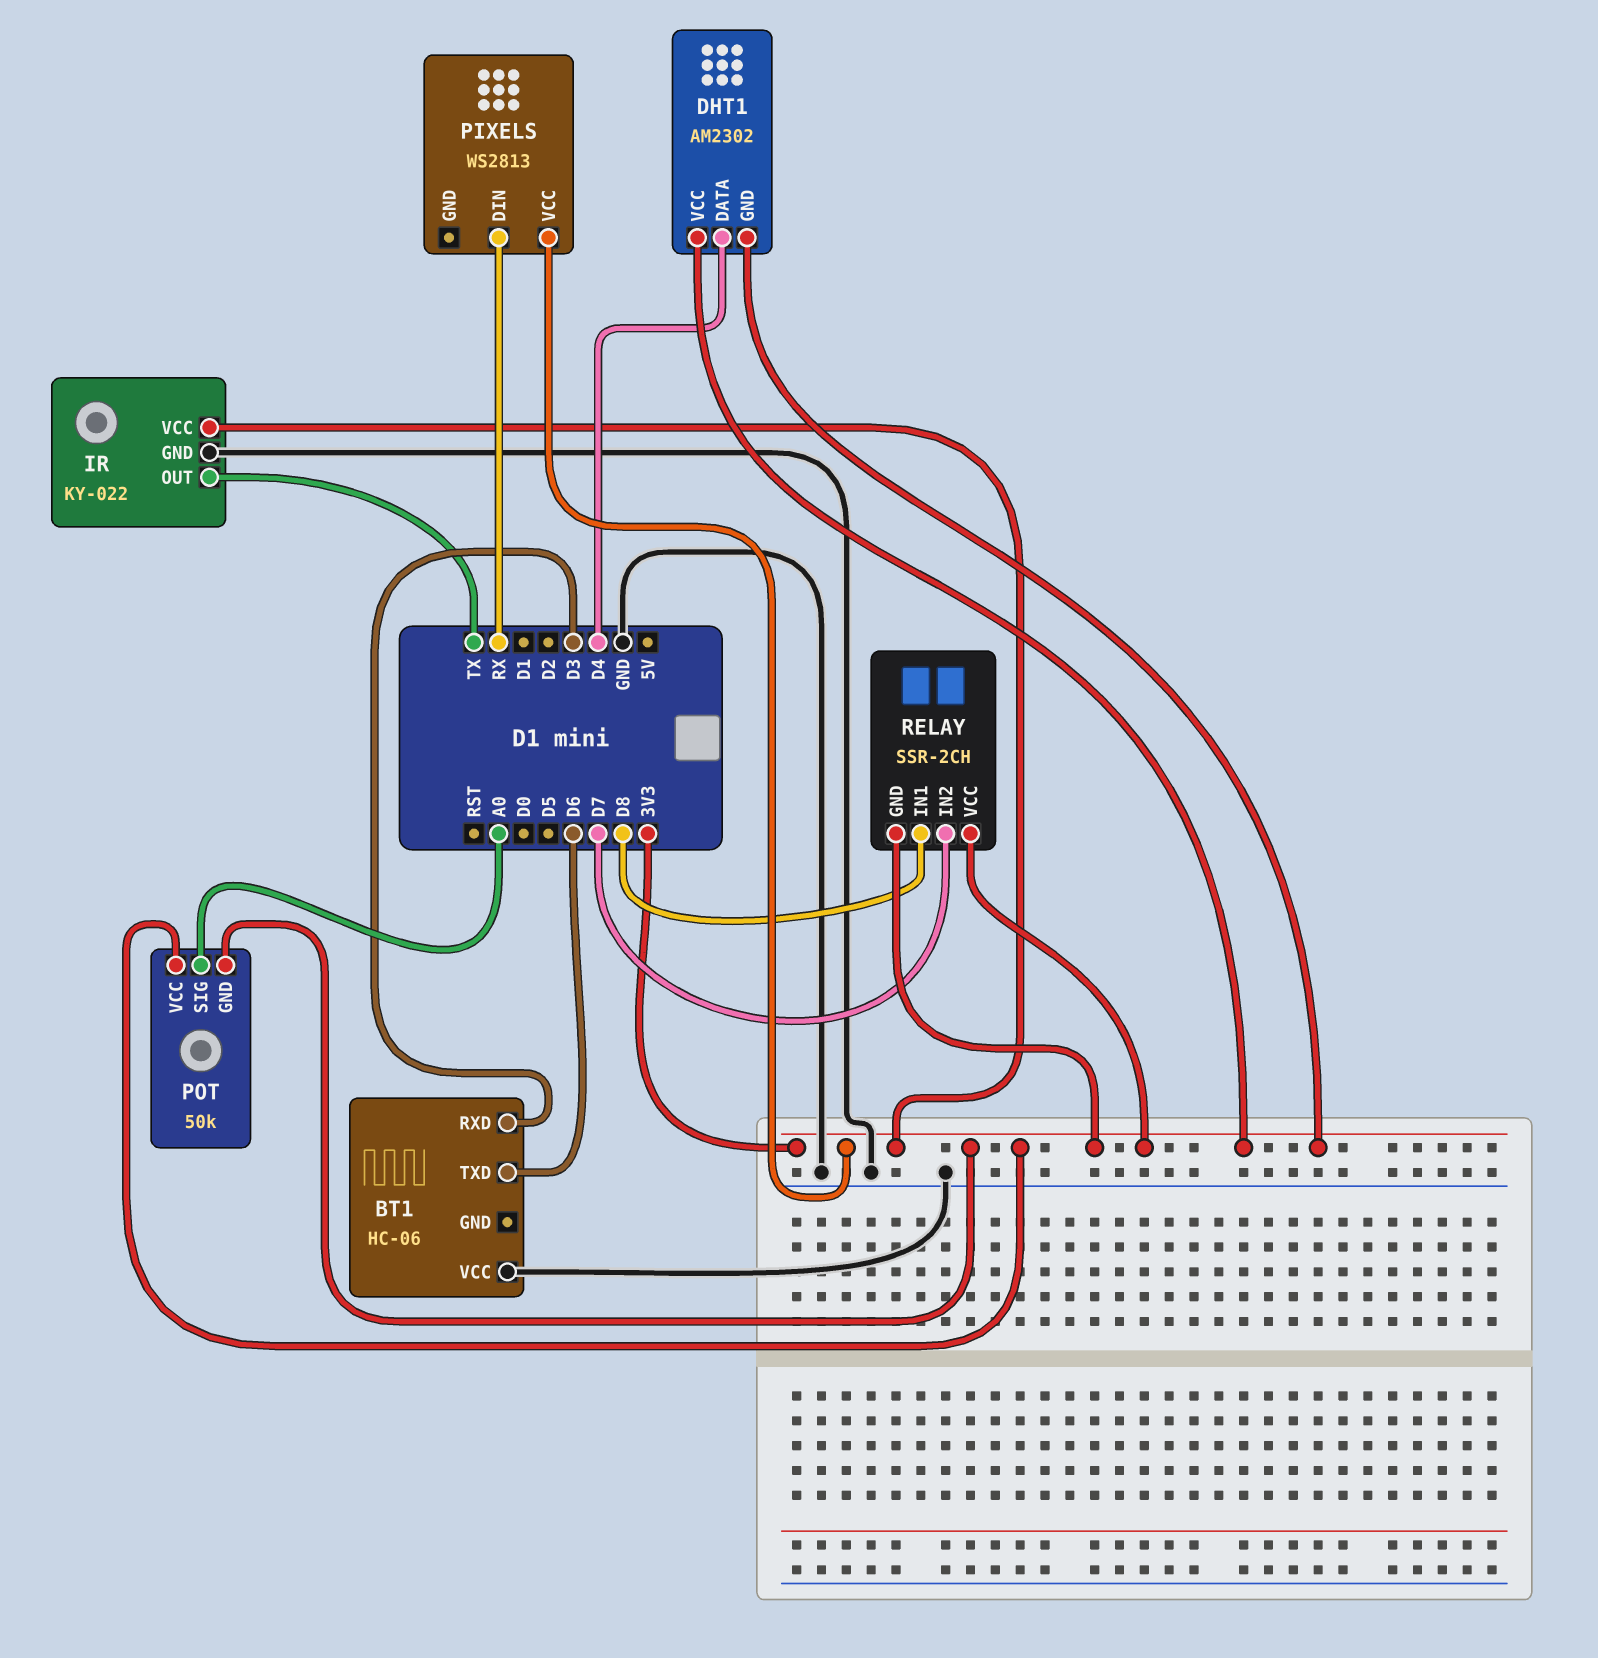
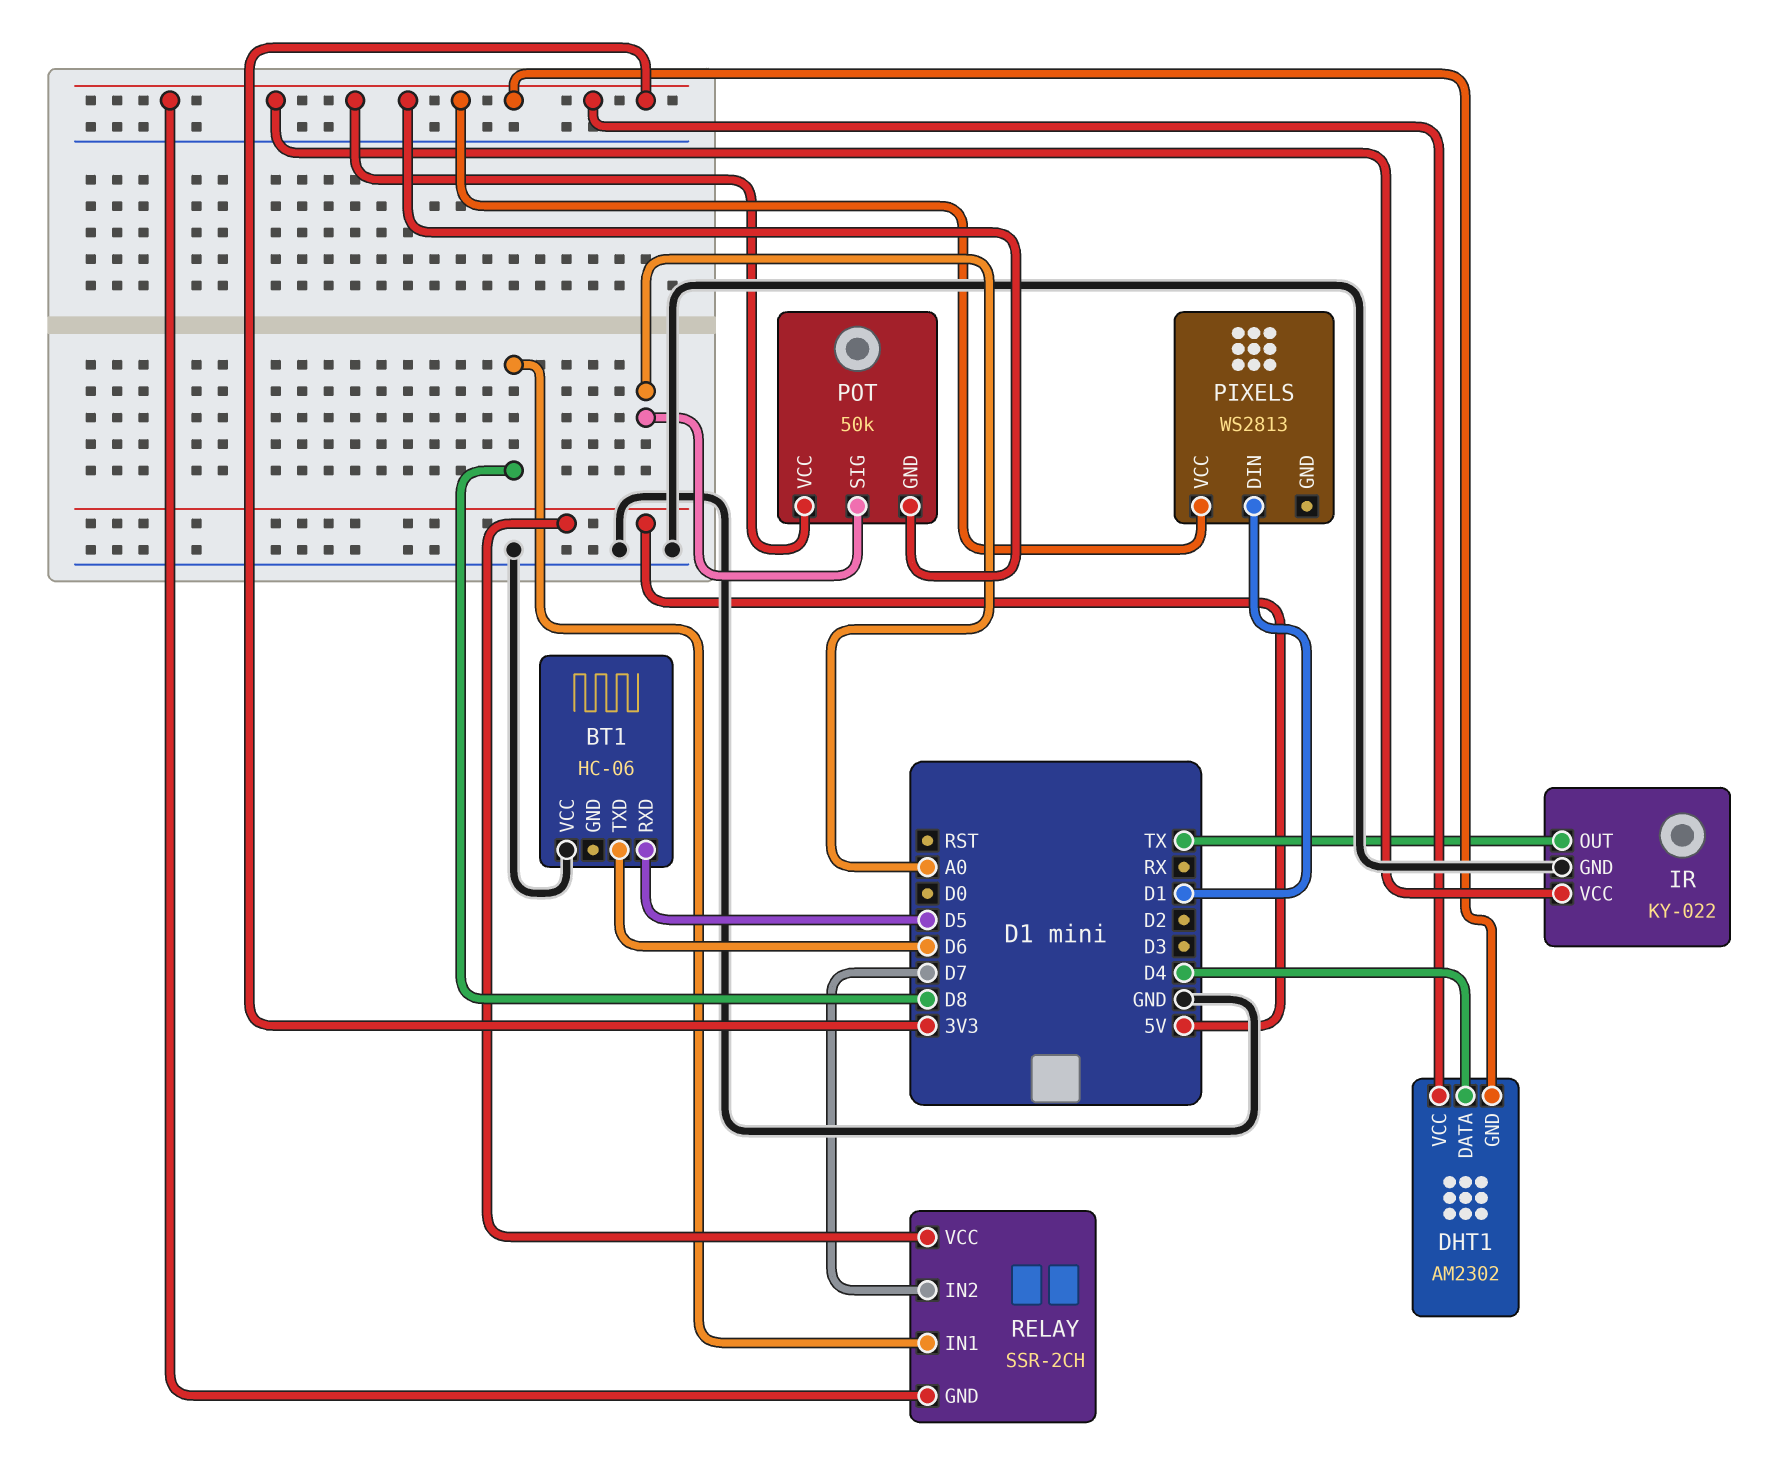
BT1 pin RXD: D3 -> D5
PIXELS pin DIN: RX -> D1
RELAY pin VCC: 3V3 -> 5V

